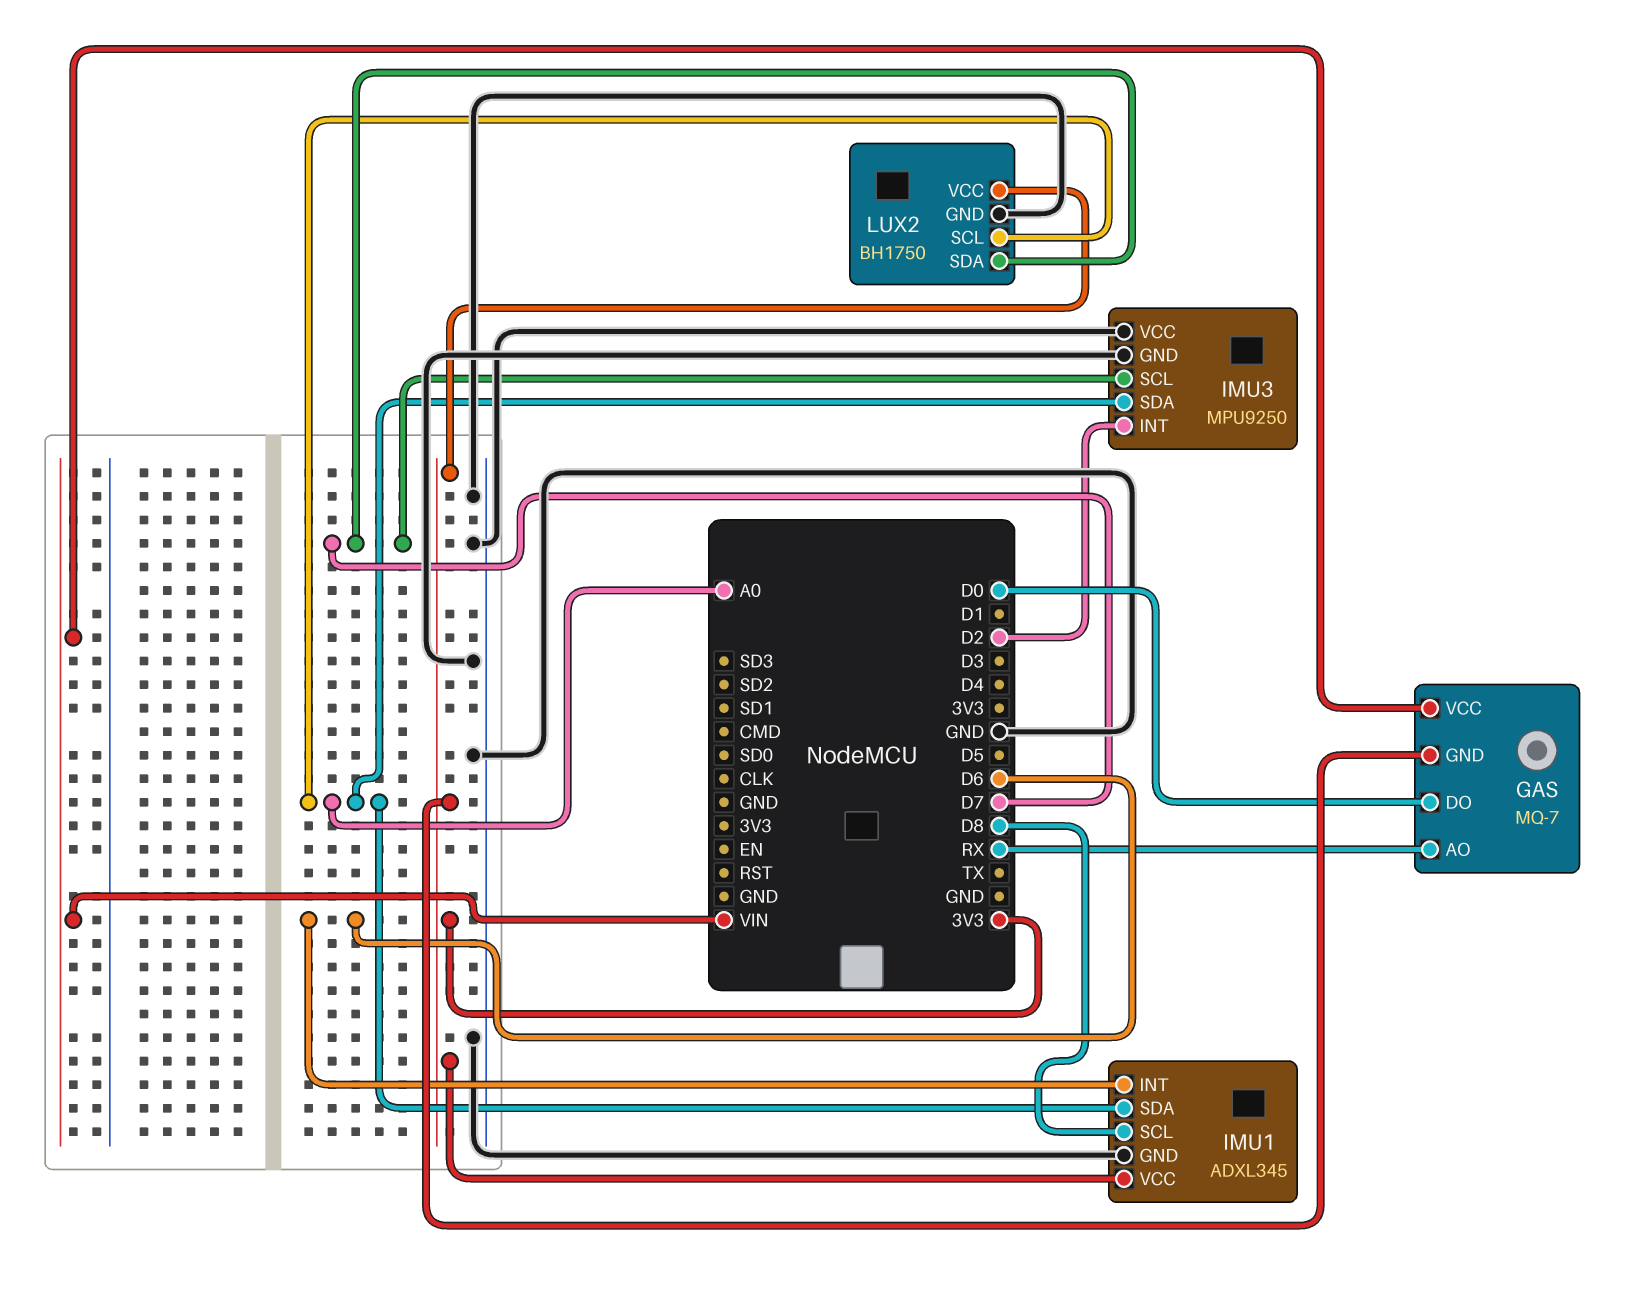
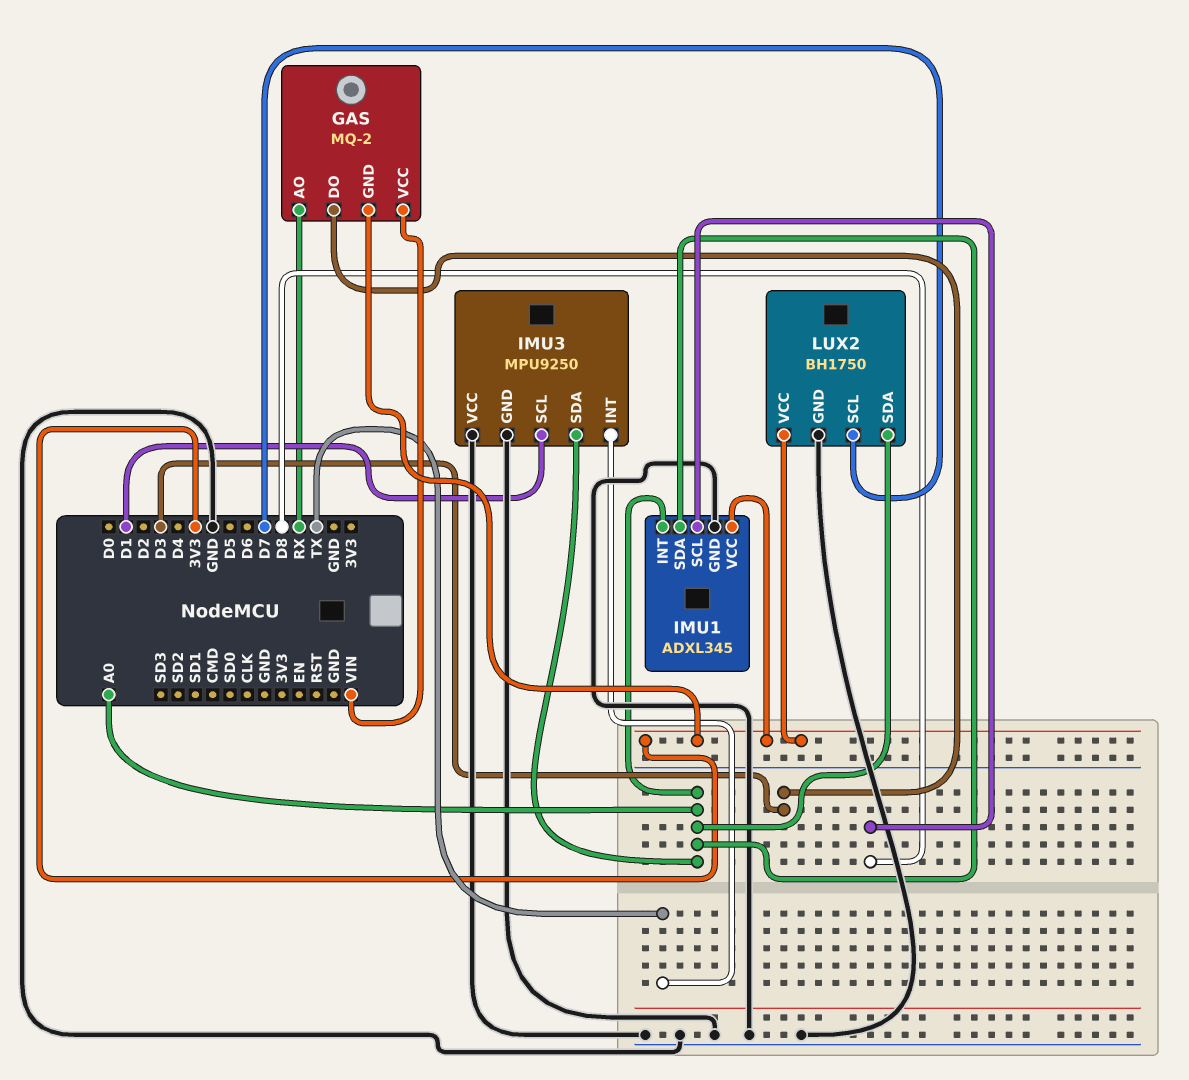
GAS: MQ-7 -> MQ-2
GAS pin DO: D0 -> D3
IMU1 pin INT: D6 -> A0
IMU3 pin INT: D2 -> TX
IMU3 pin SCL: D7 -> D1
LUX2 pin SCL: A0 -> D7
LUX2 pin SDA: D7 -> A0

